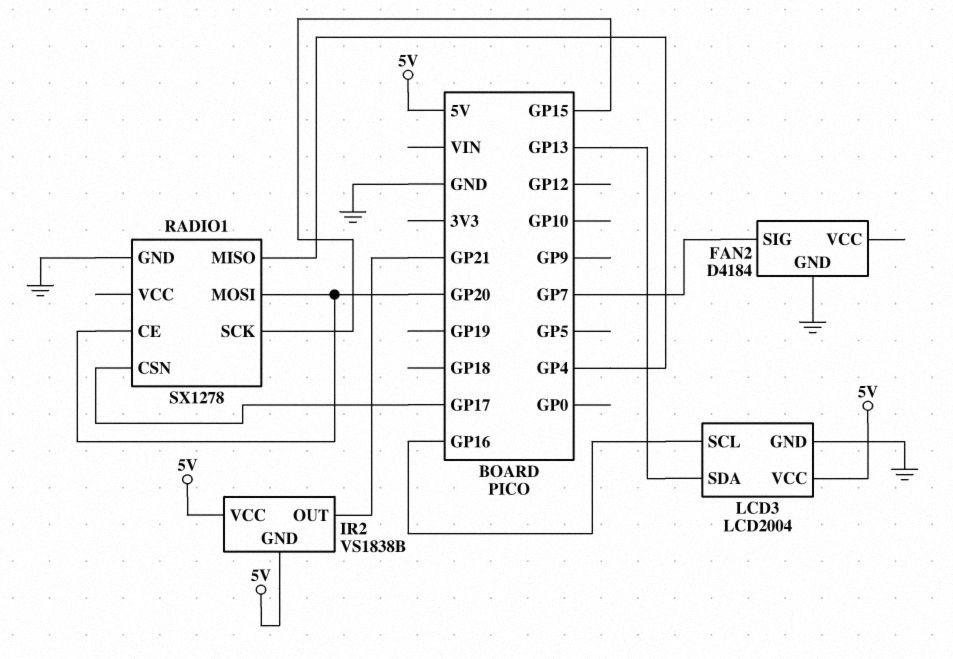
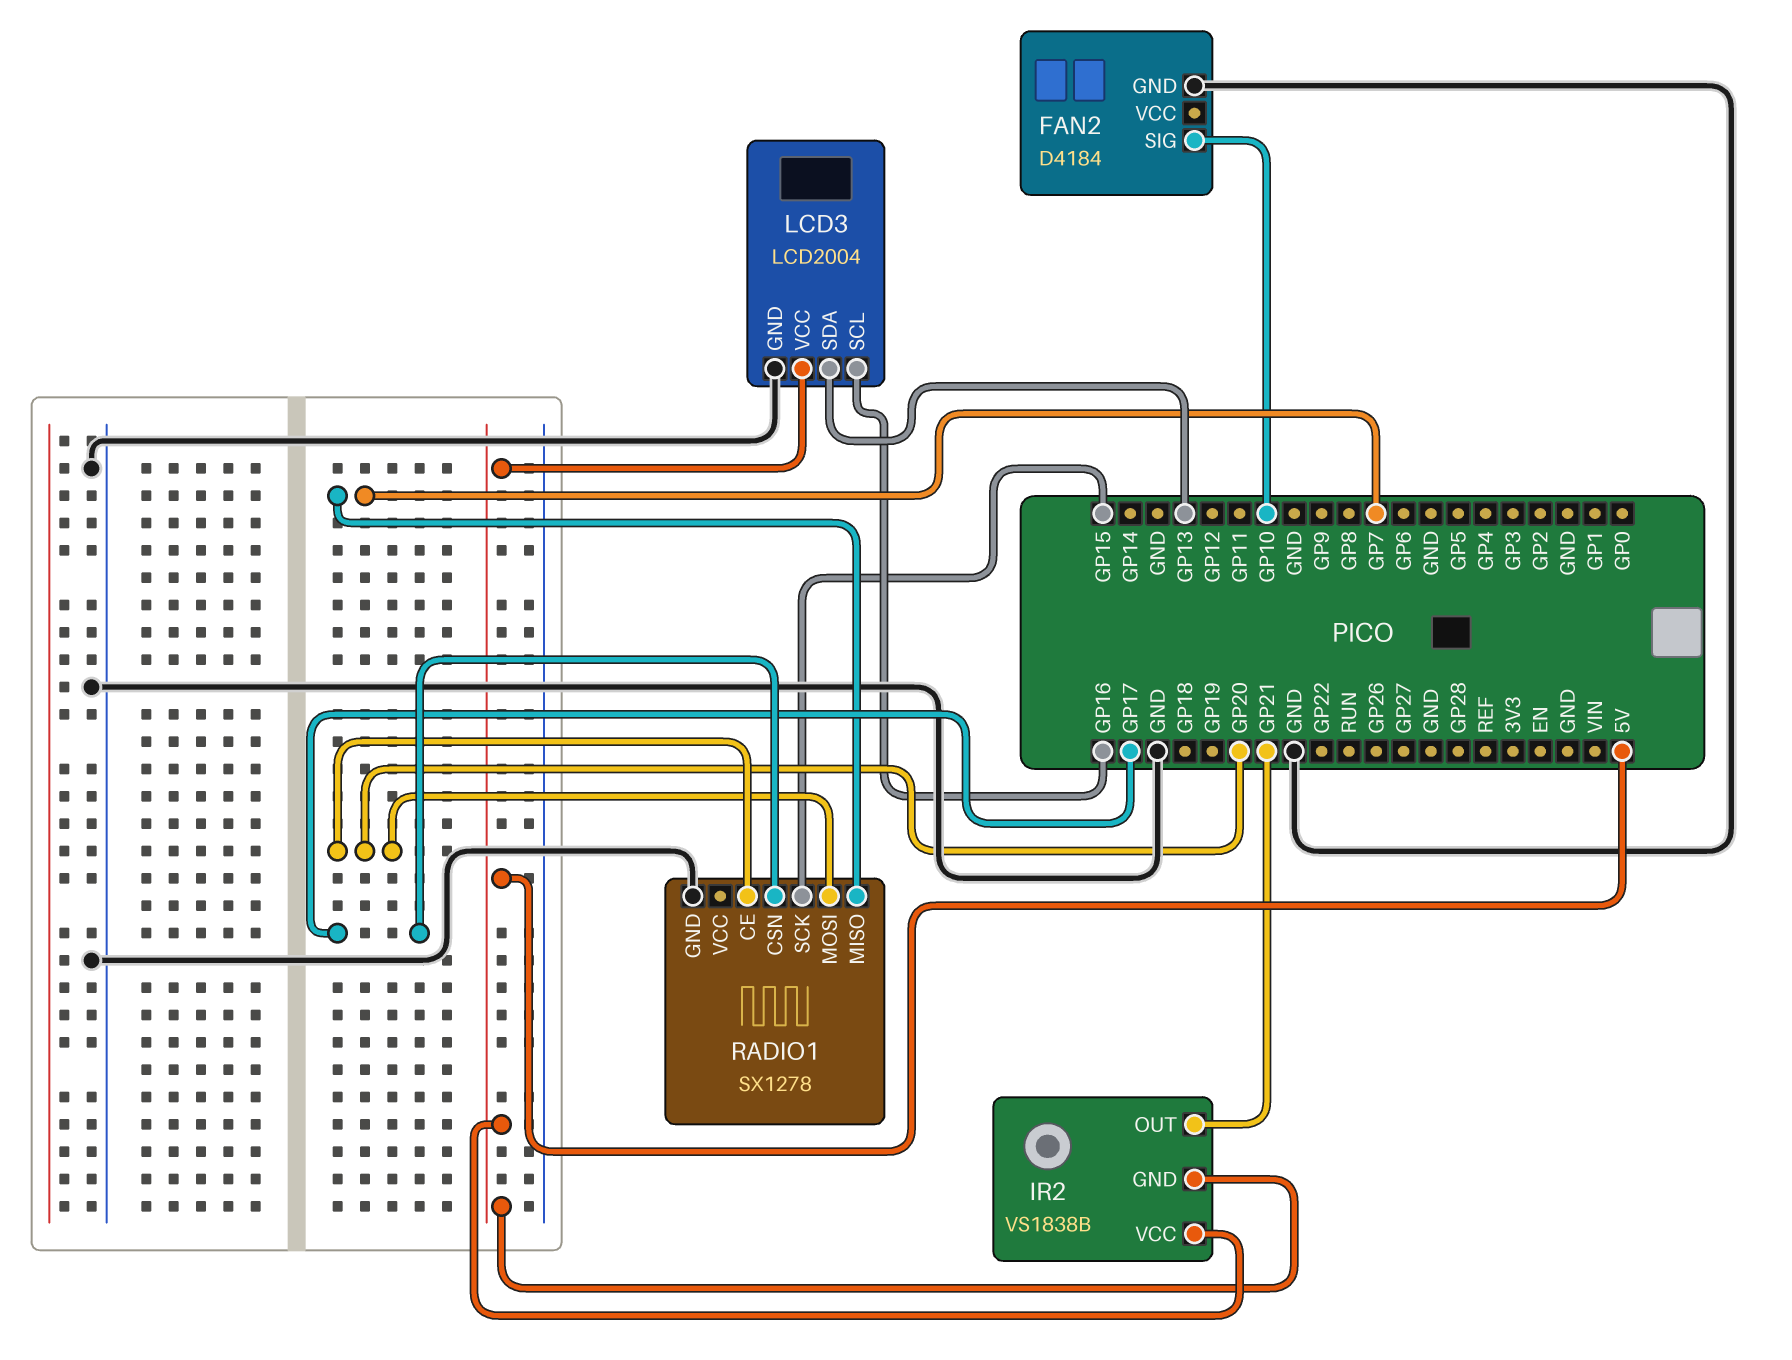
FAN2 pin SIG: GP7 -> GP10
RADIO1 pin MISO: GP4 -> GP7

